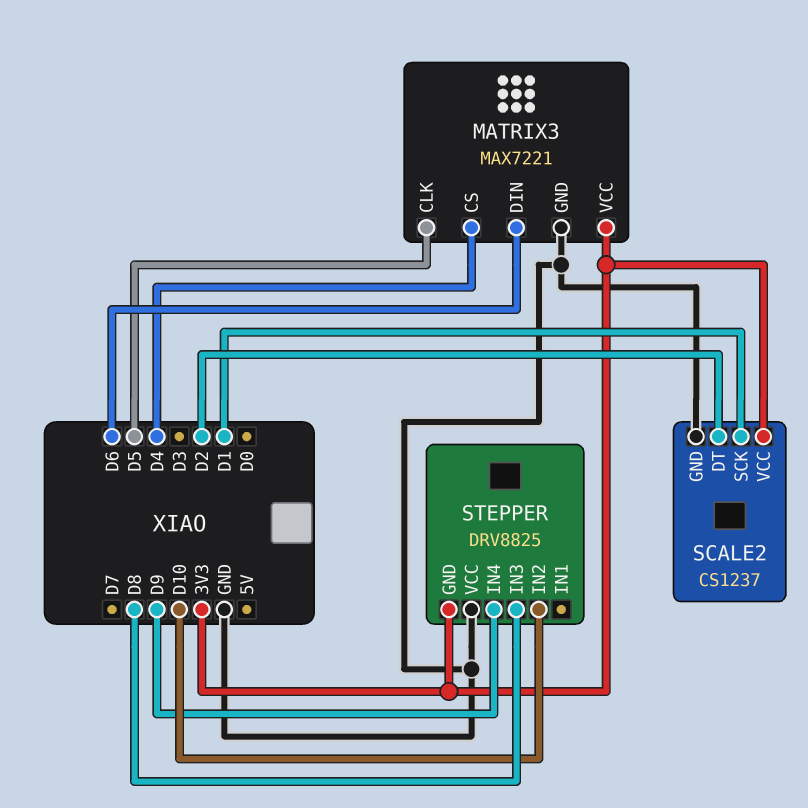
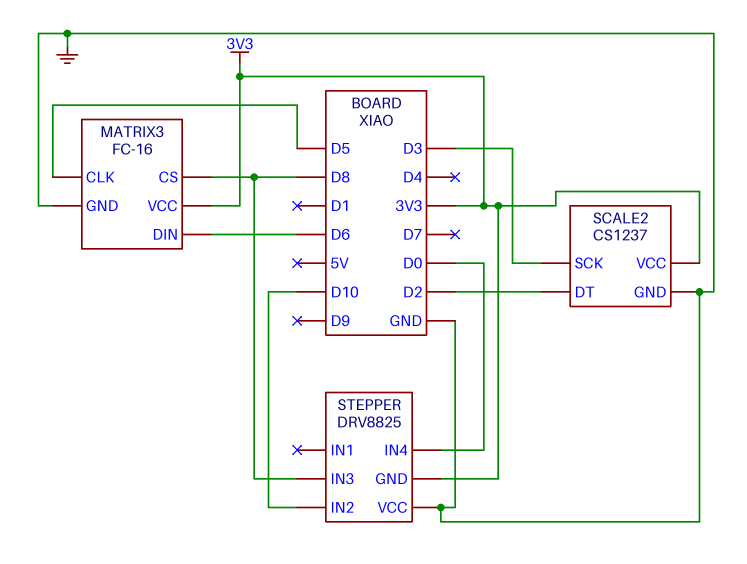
MATRIX3: MAX7221 -> FC-16
MATRIX3 pin CS: D4 -> D8
SCALE2 pin SCK: D1 -> D3
STEPPER pin IN4: D9 -> D0

